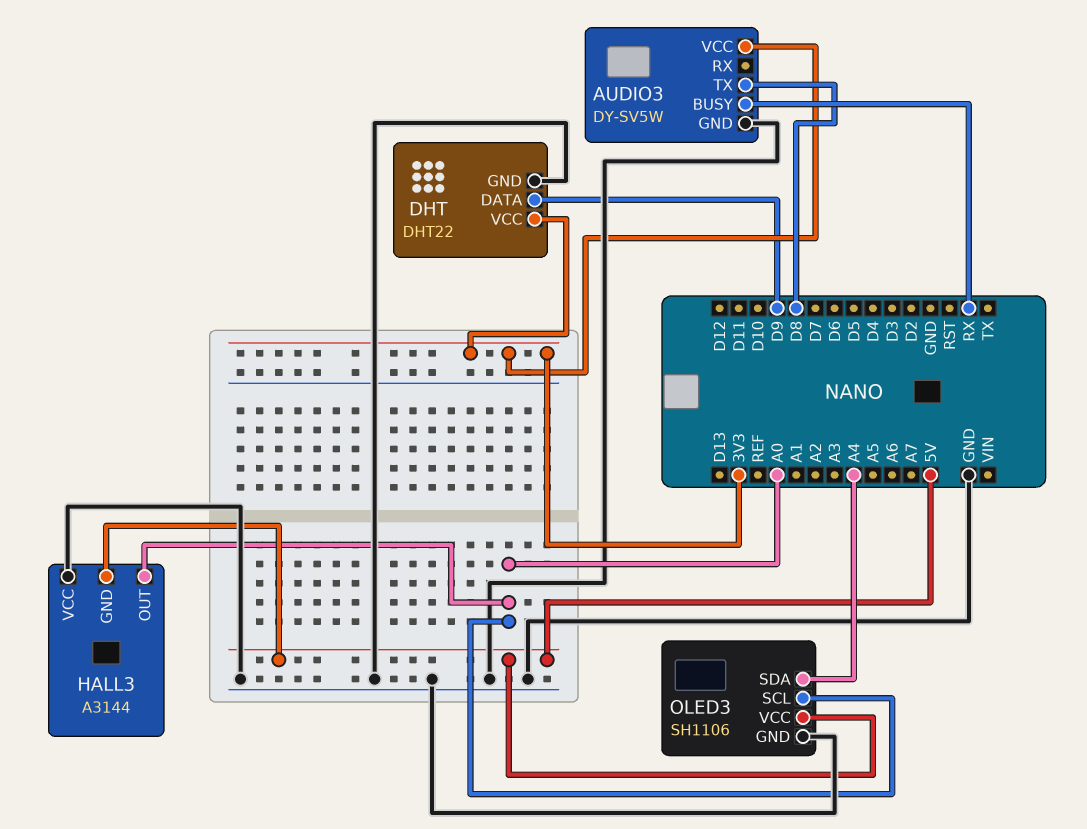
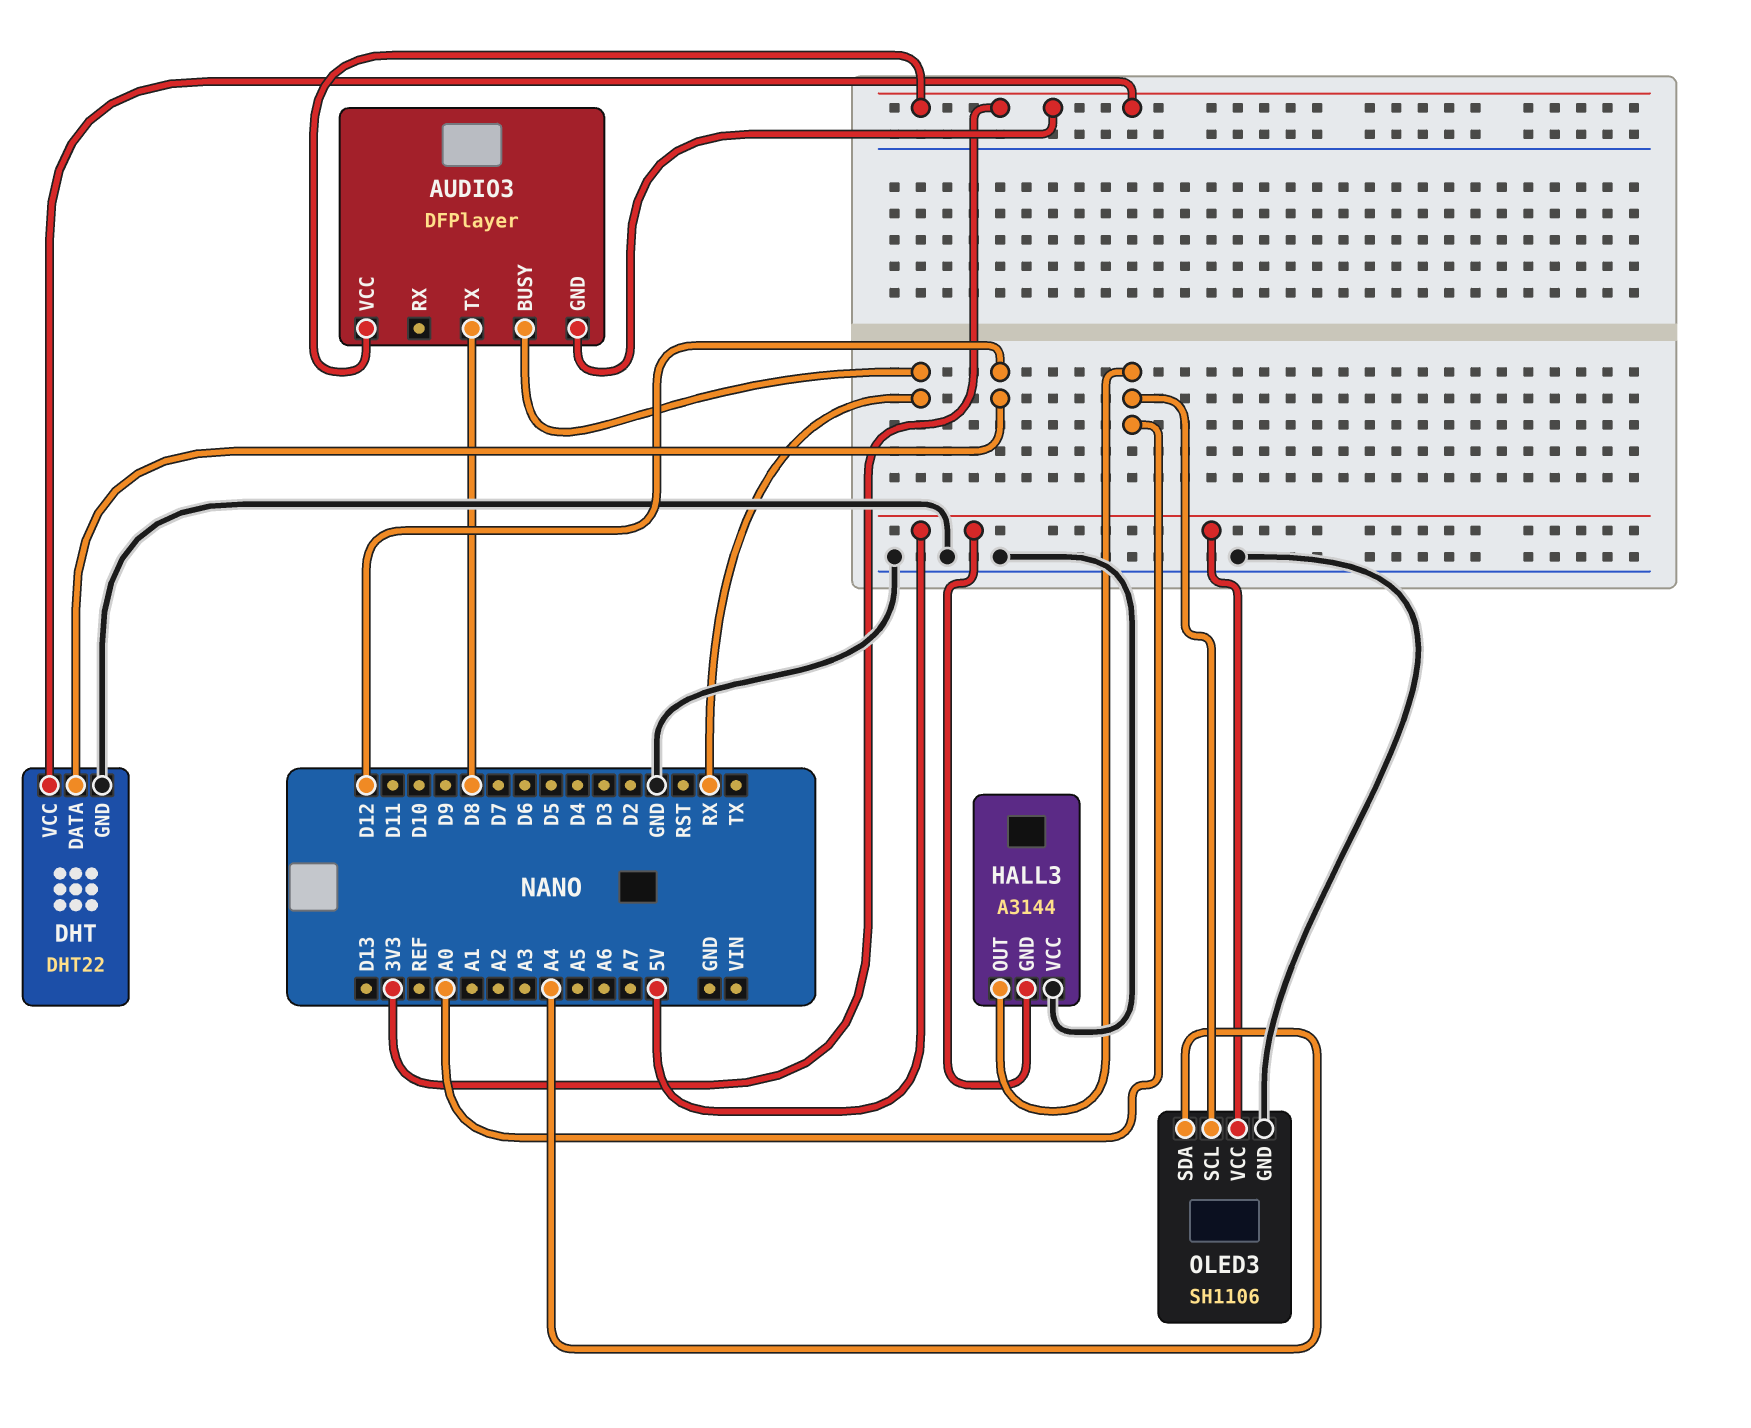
AUDIO3: DY-SV5W -> DFPlayer
AUDIO3 pin GND: GND -> 3V3
DHT pin DATA: D9 -> D12

